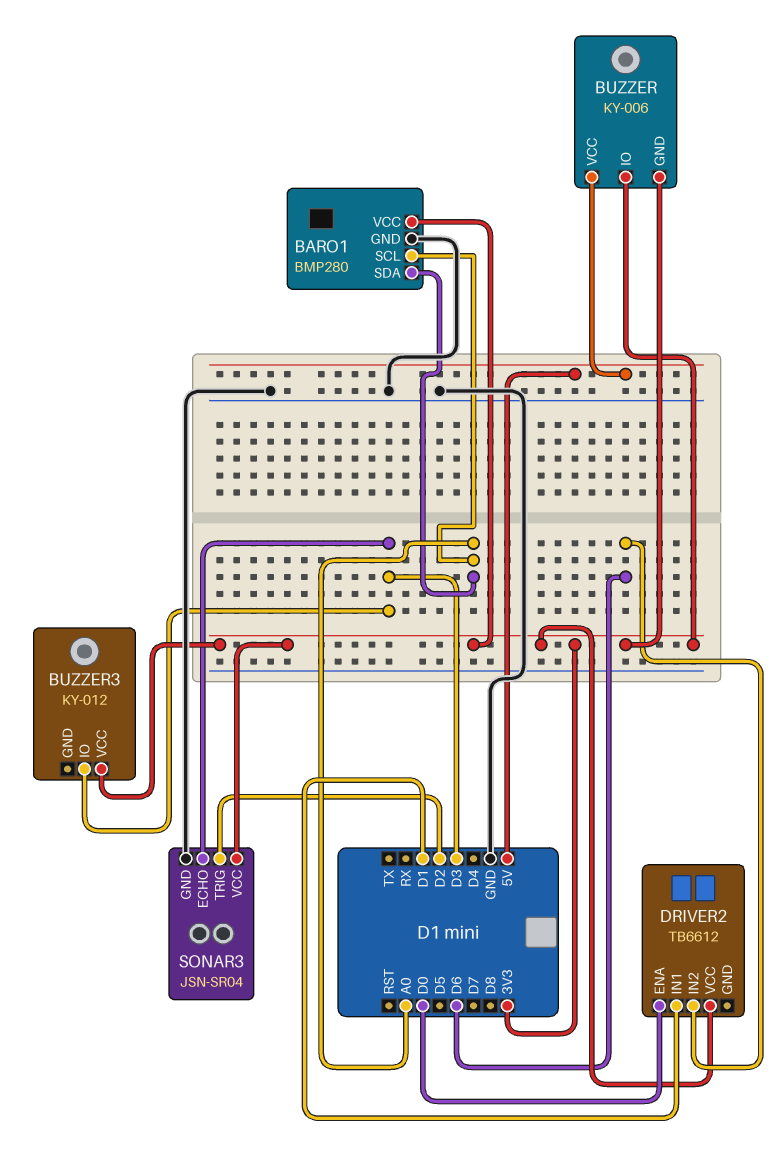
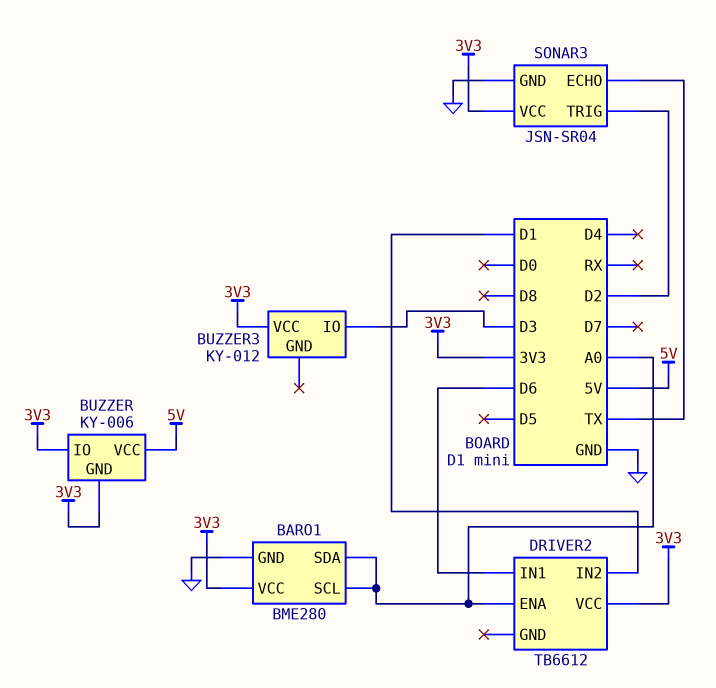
BARO1: BMP280 -> BME280
DRIVER2 pin ENA: D0 -> A0
DRIVER2 pin IN1: D1 -> D6
DRIVER2 pin IN2: D6 -> D1
SONAR3 pin ECHO: D3 -> TX

